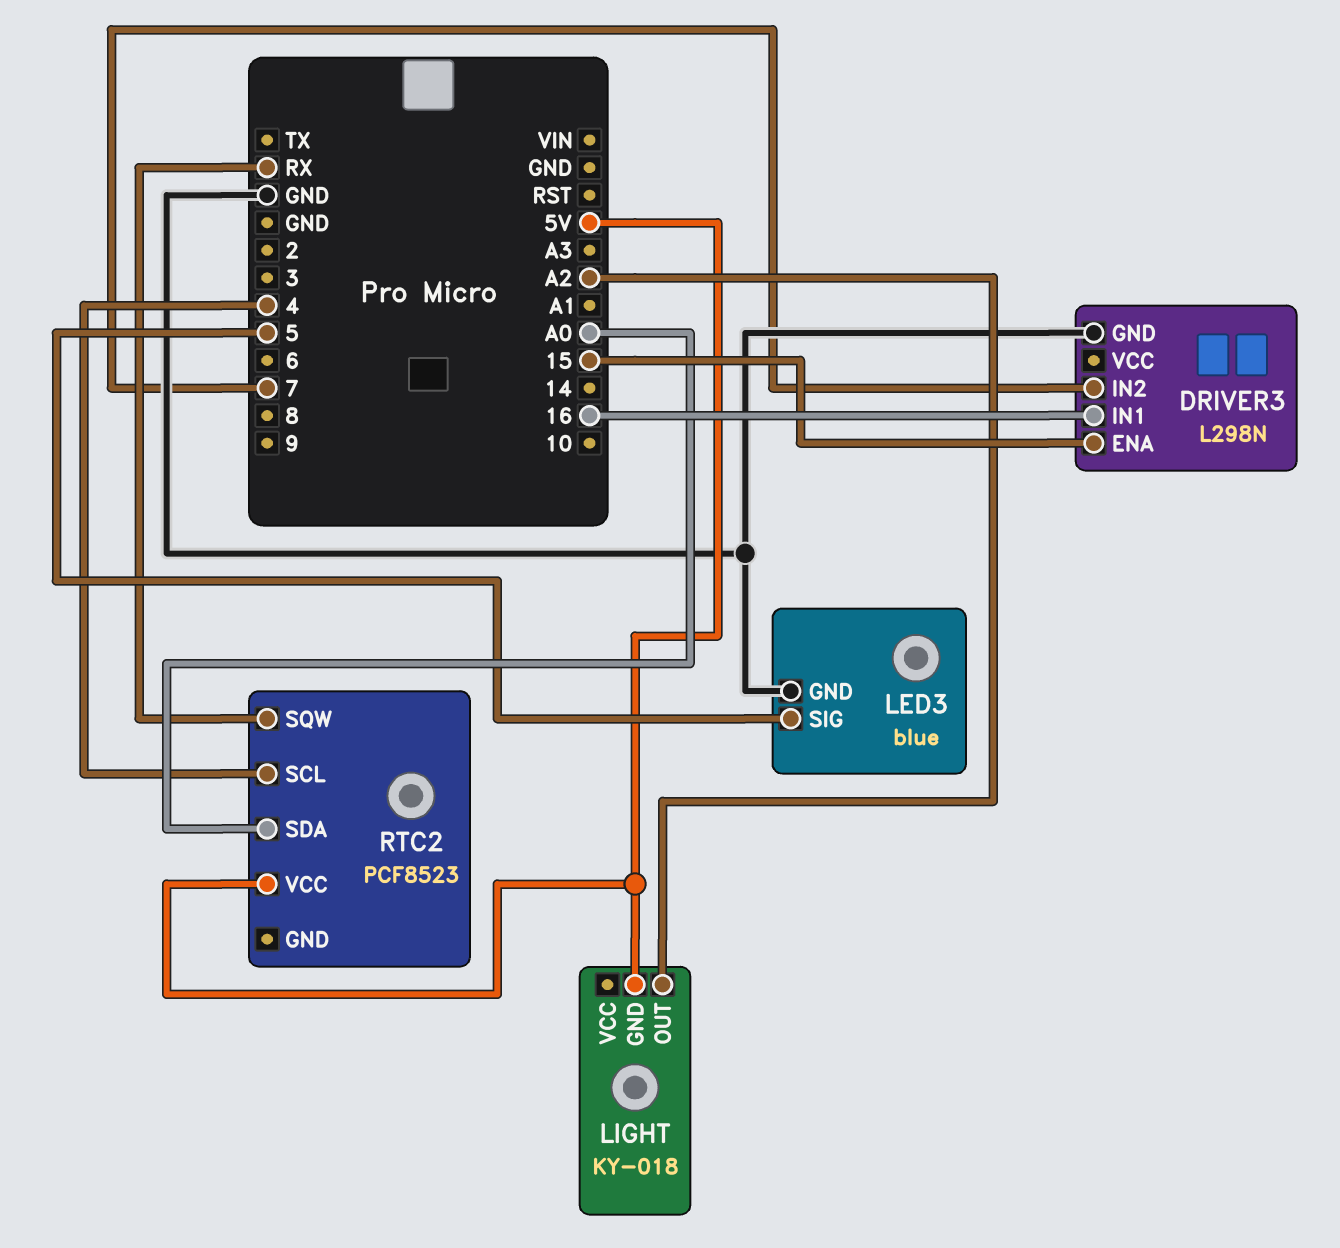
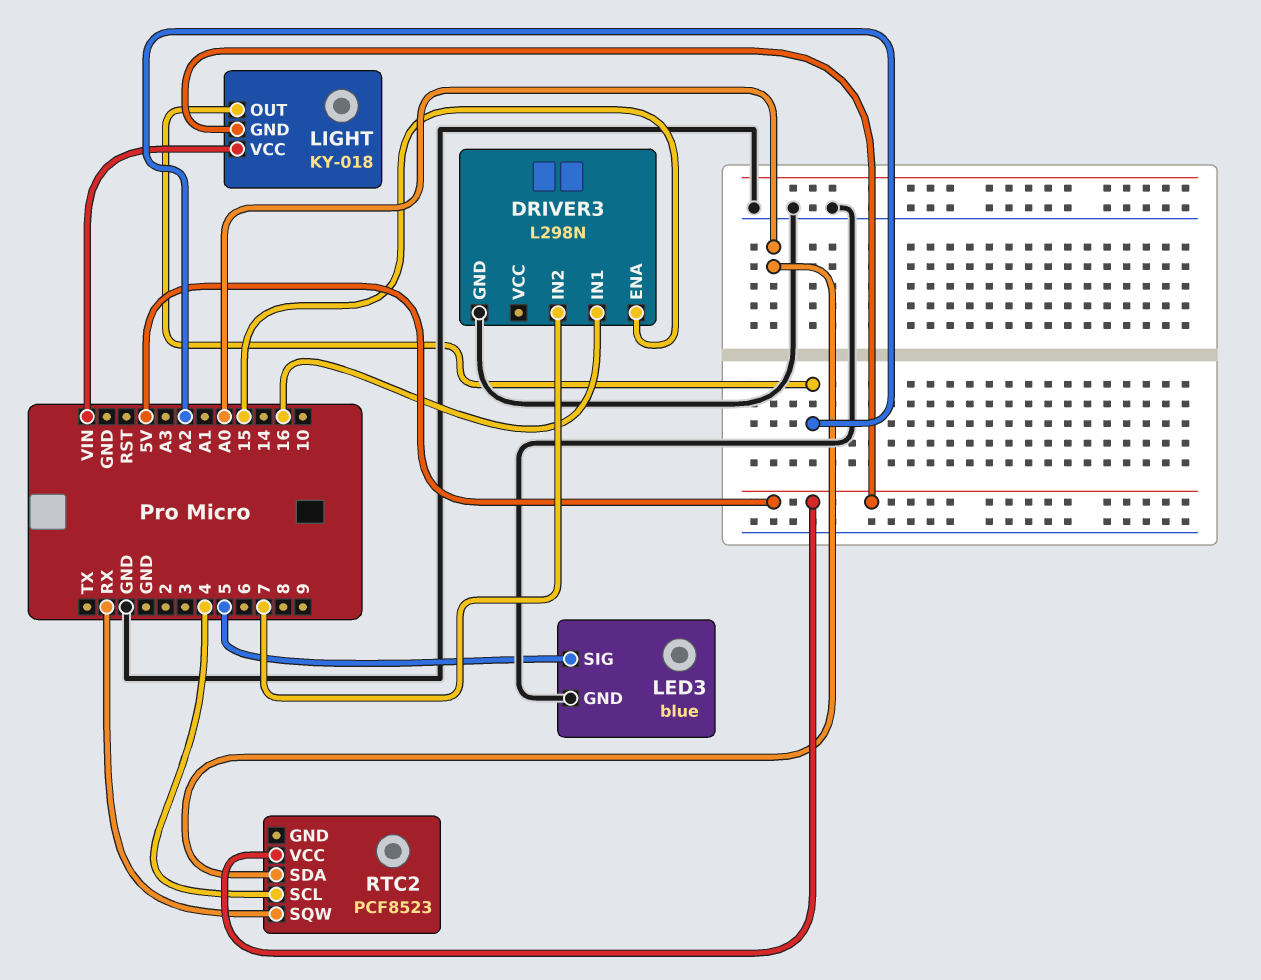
LIGHT pin VCC: none -> VIN

